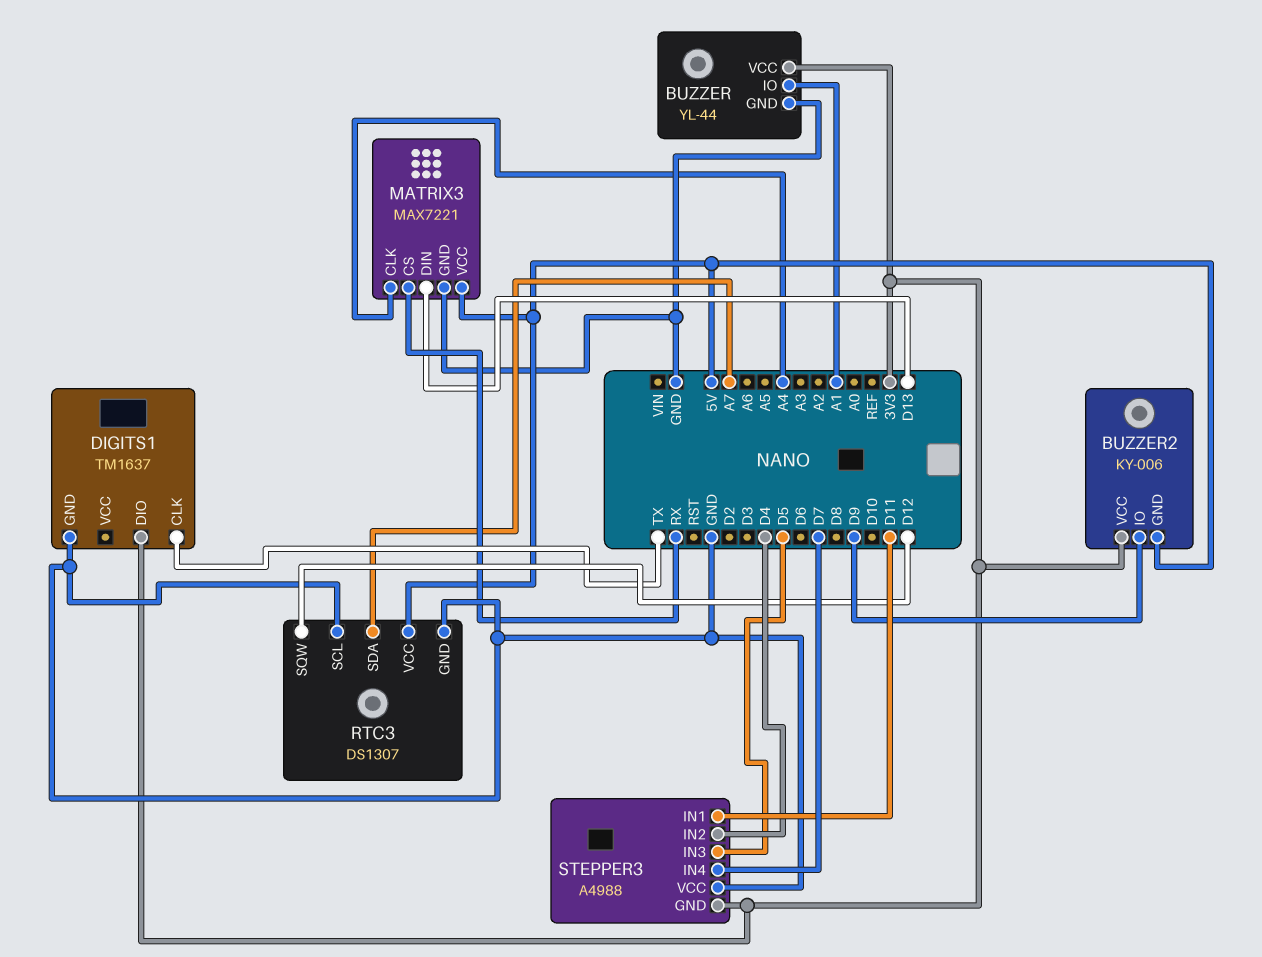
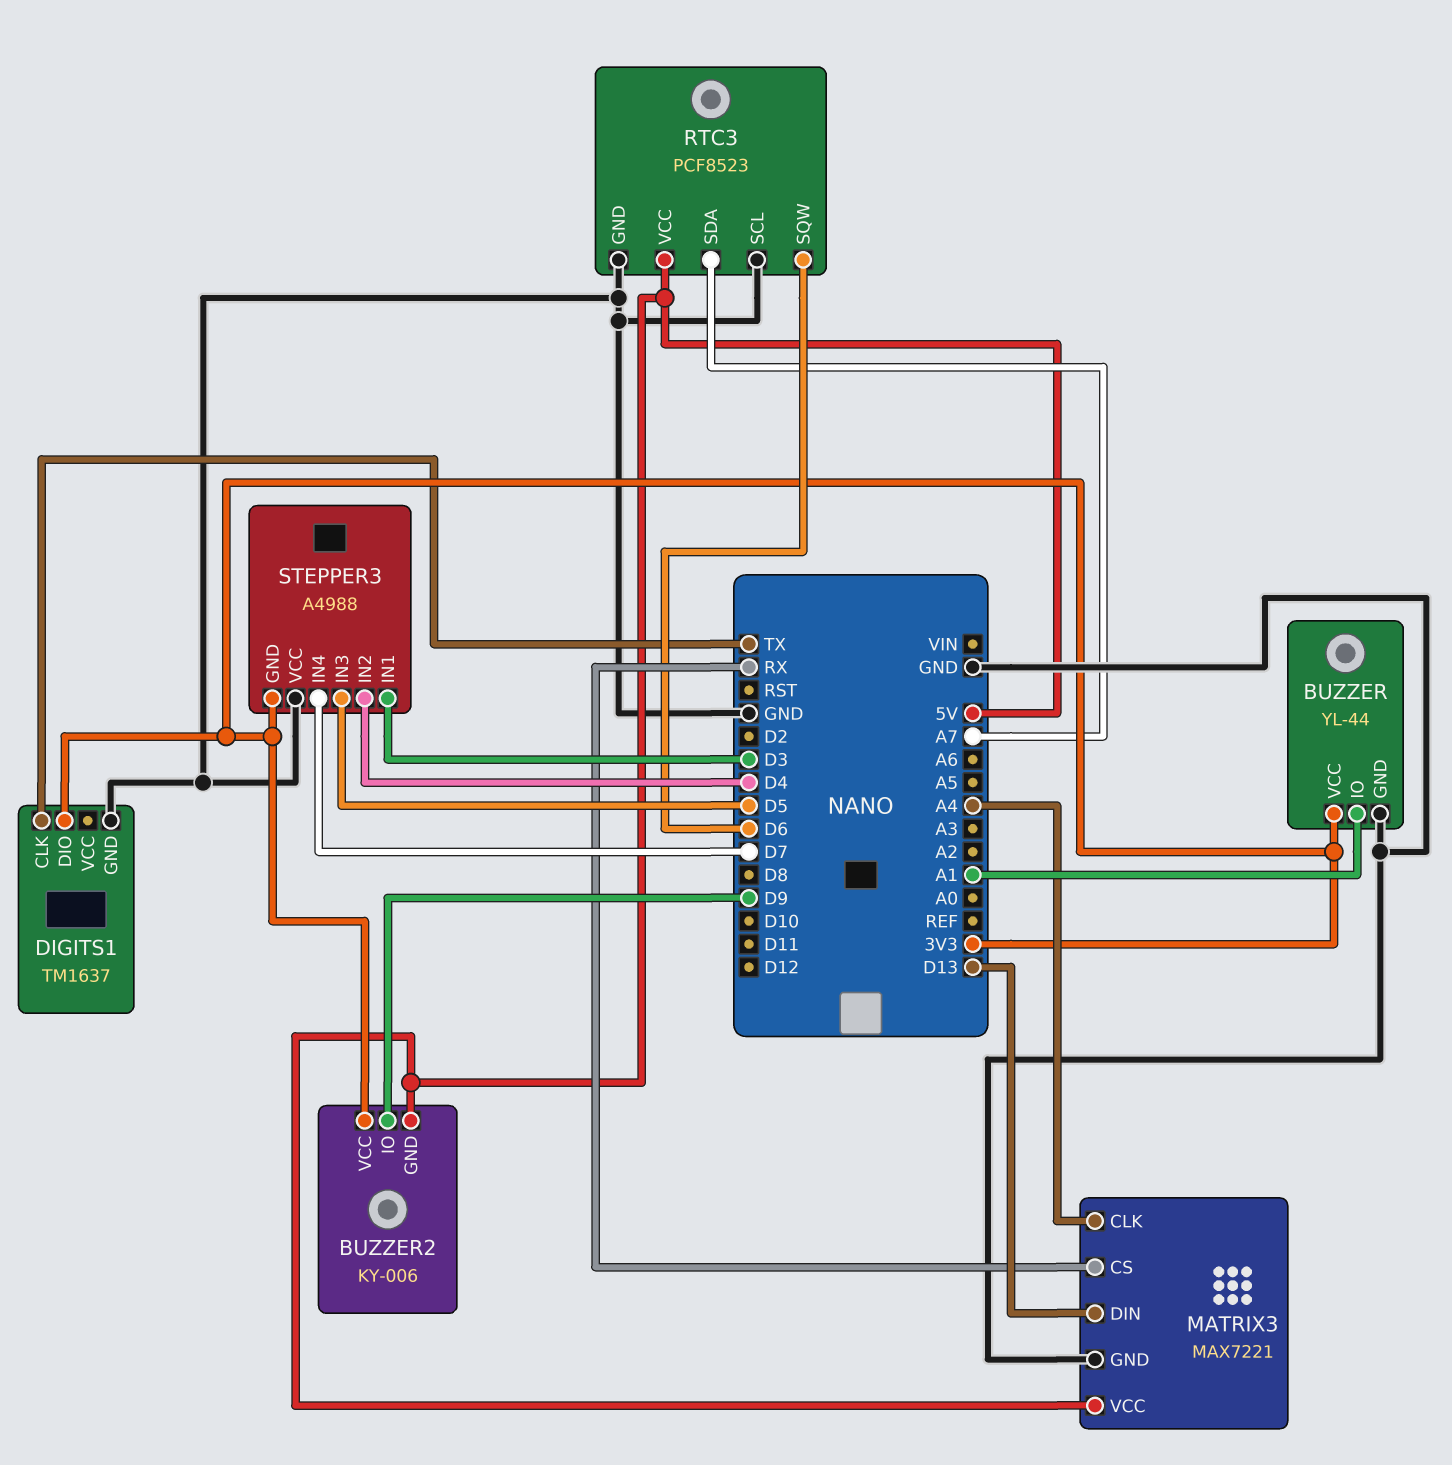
RTC3: DS1307 -> PCF8523
RTC3 pin SQW: D12 -> D6
STEPPER3 pin IN1: D11 -> D3

